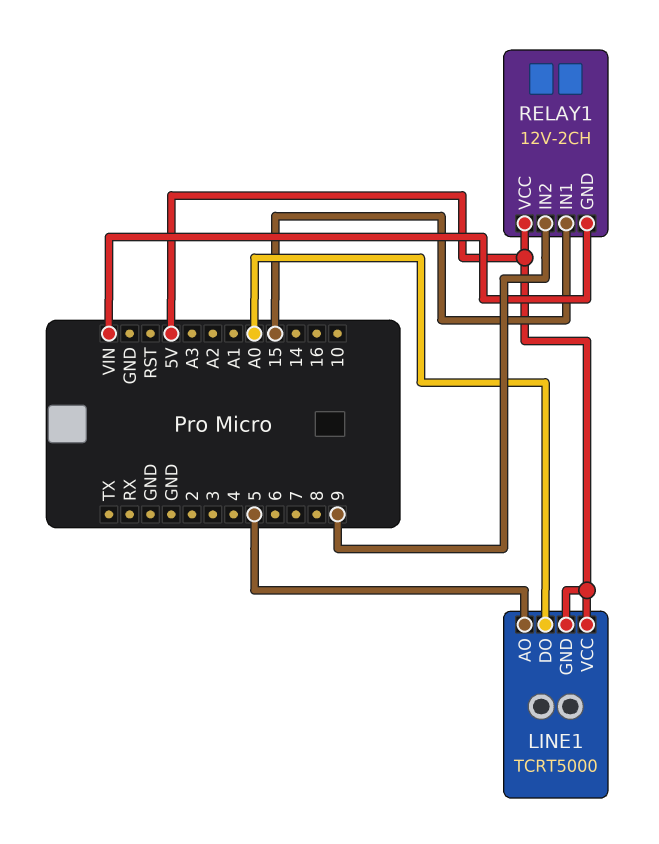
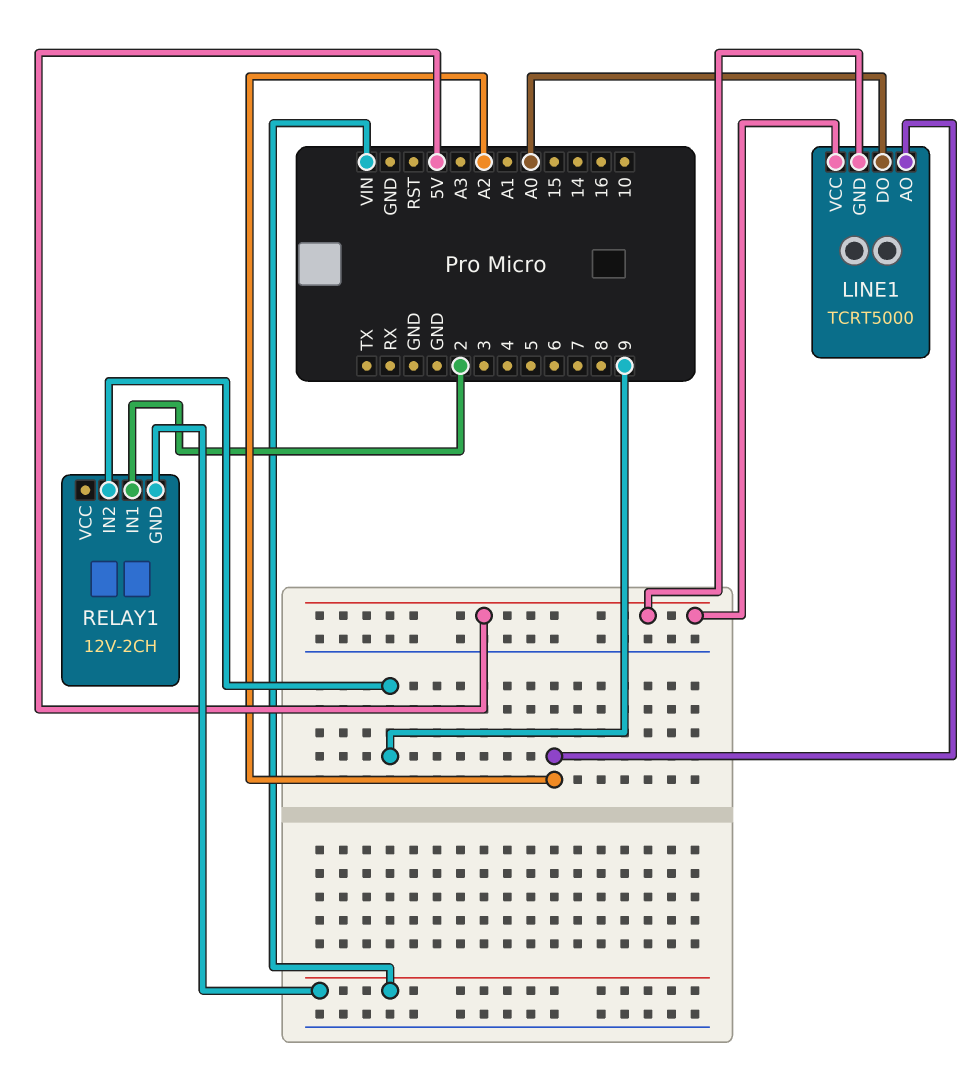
LINE1 pin AO: 5 -> A2
RELAY1 pin IN1: 15 -> 2
RELAY1 pin VCC: 5V -> none

